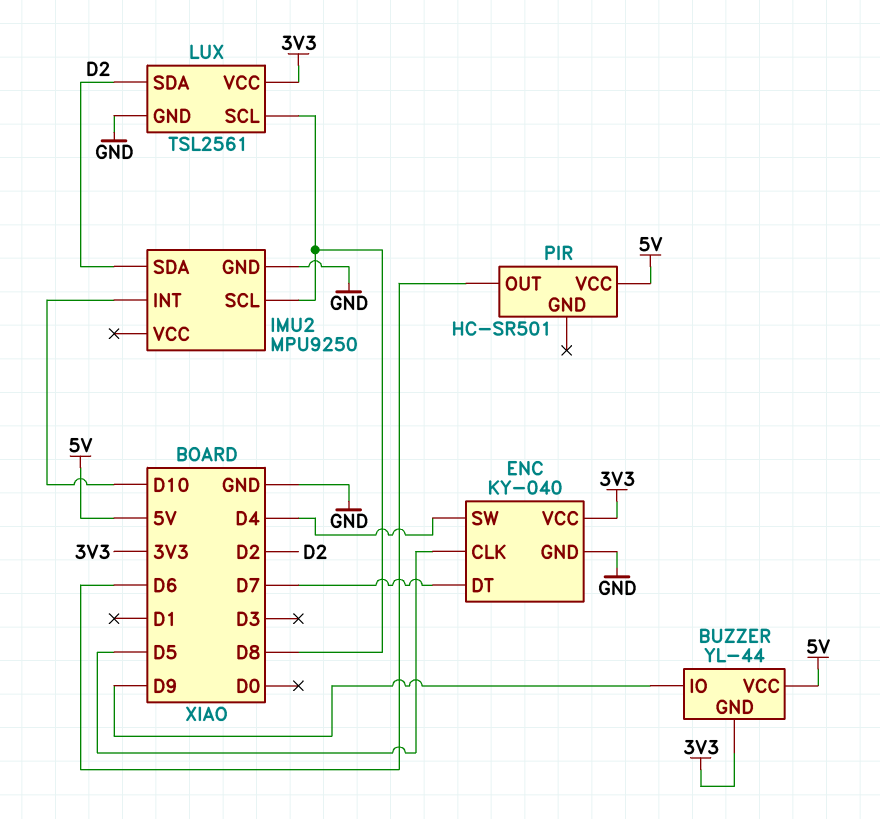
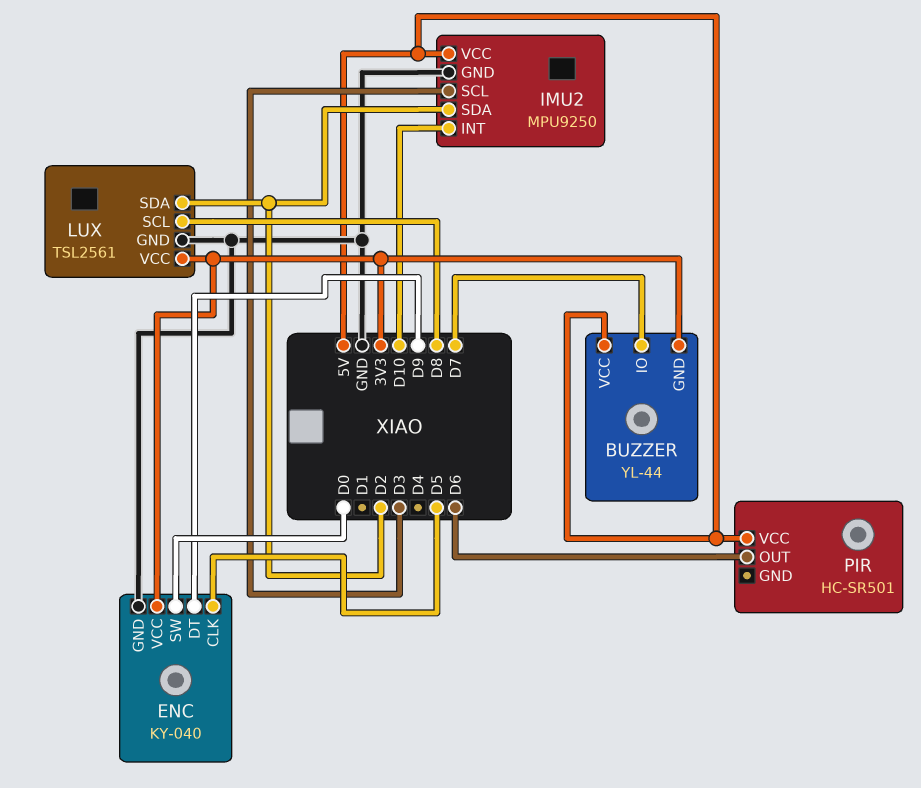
BUZZER pin IO: D9 -> D7
ENC pin DT: D7 -> D9
ENC pin SW: D4 -> D0
IMU2 pin SCL: D8 -> D3
IMU2 pin VCC: none -> 5V

